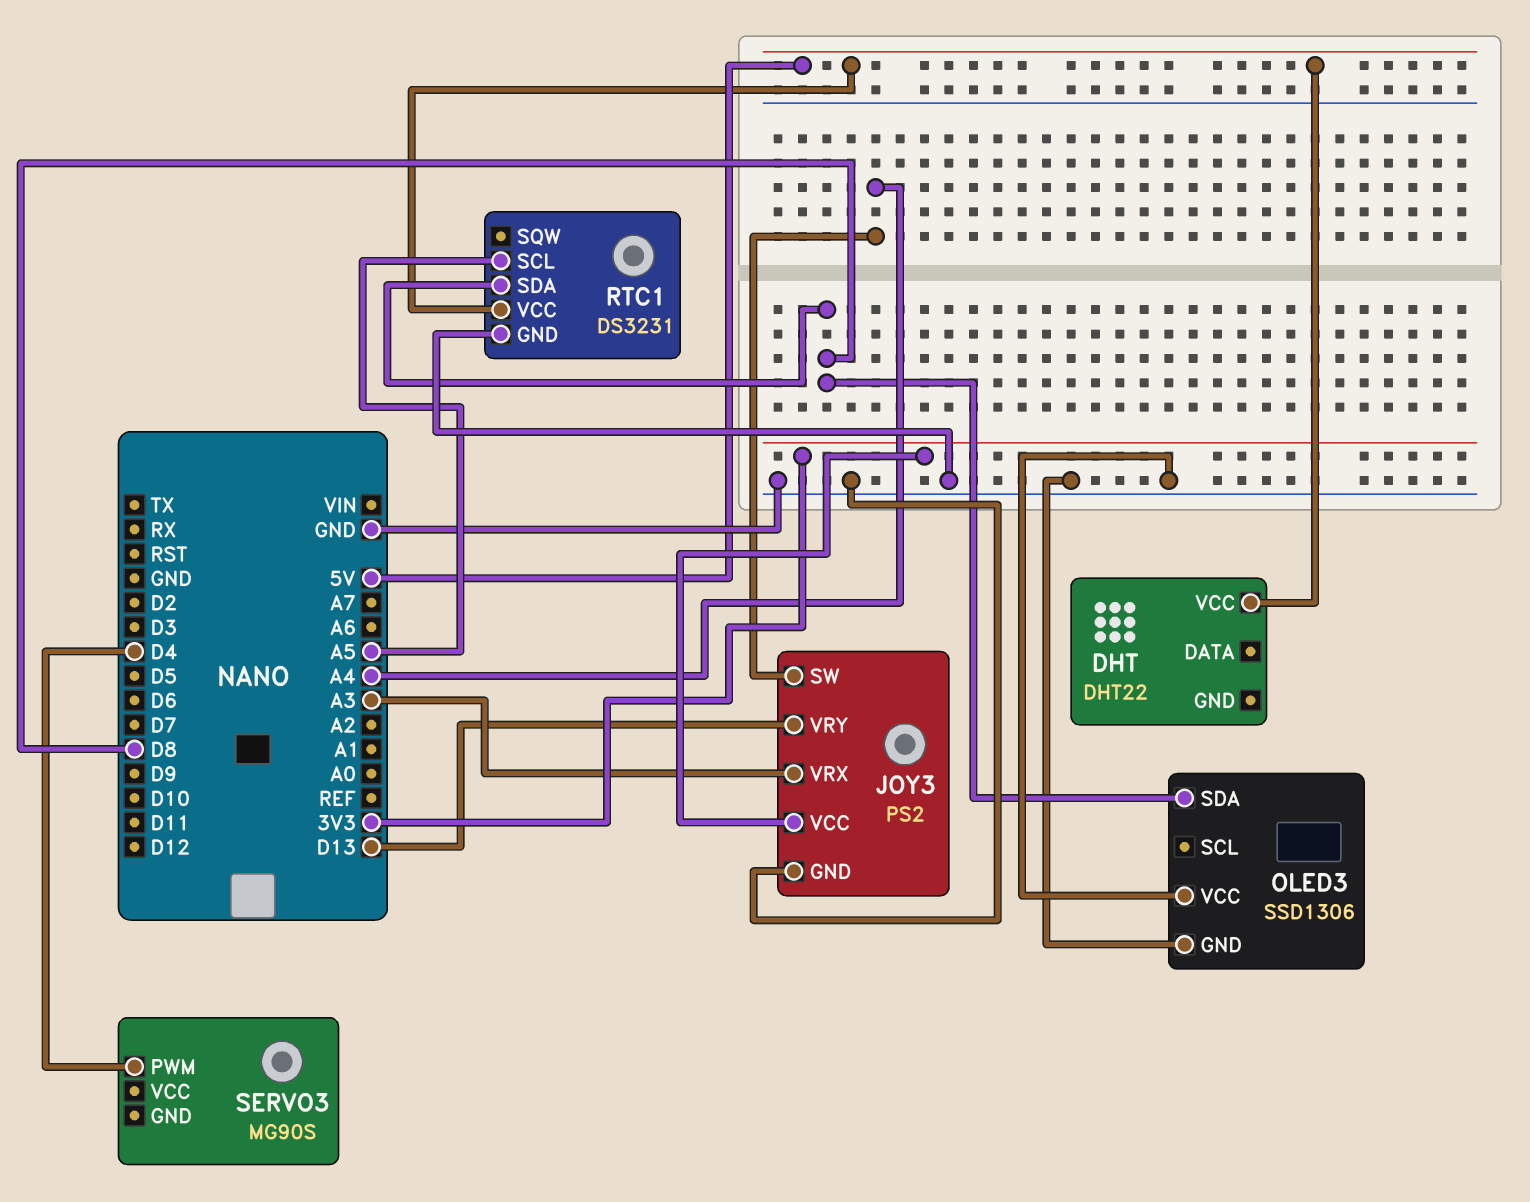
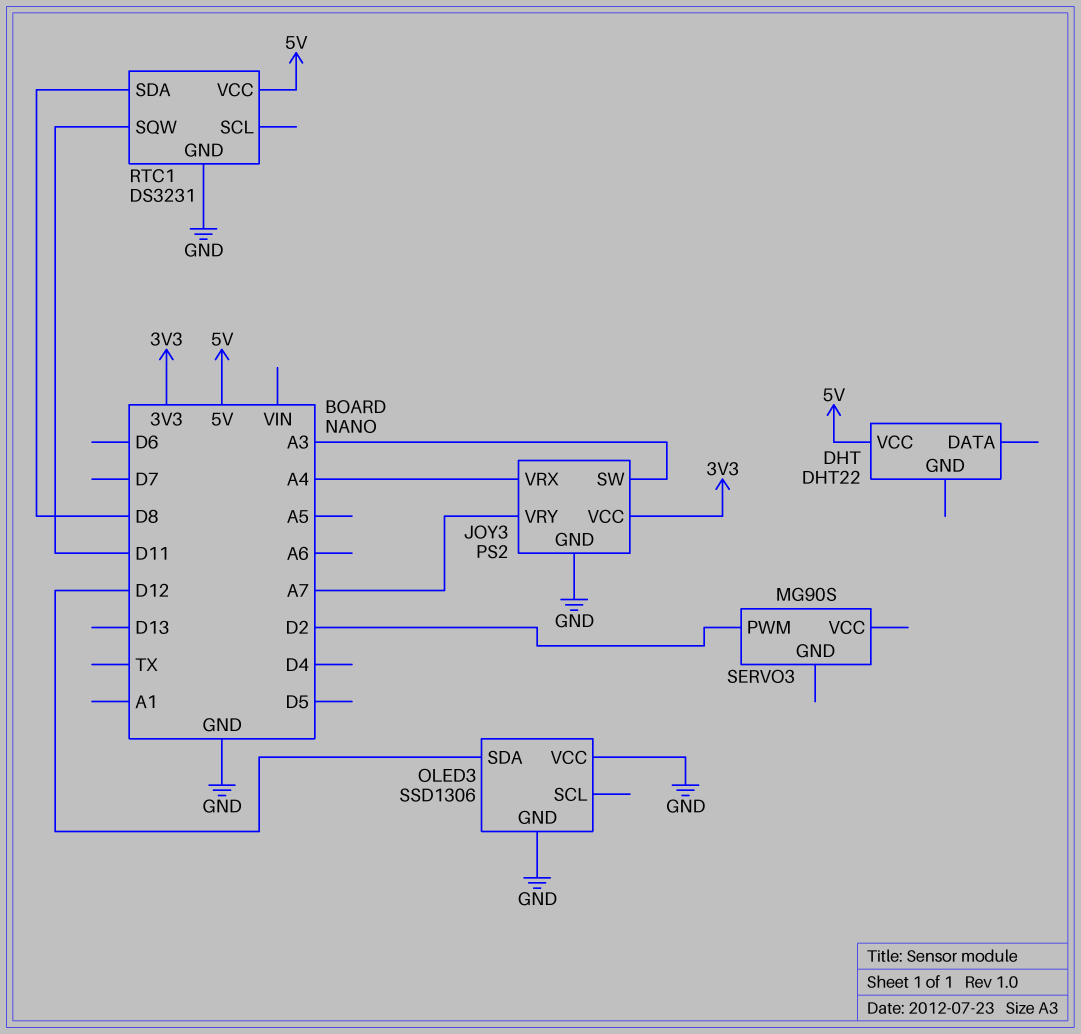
JOY3 pin SW: A4 -> A3
JOY3 pin VRX: A3 -> A4
JOY3 pin VRY: D13 -> A7
OLED3 pin SDA: D8 -> D12
RTC1 pin SCL: A5 -> none
RTC1 pin SQW: none -> D11
SERVO3 pin PWM: D4 -> D2

